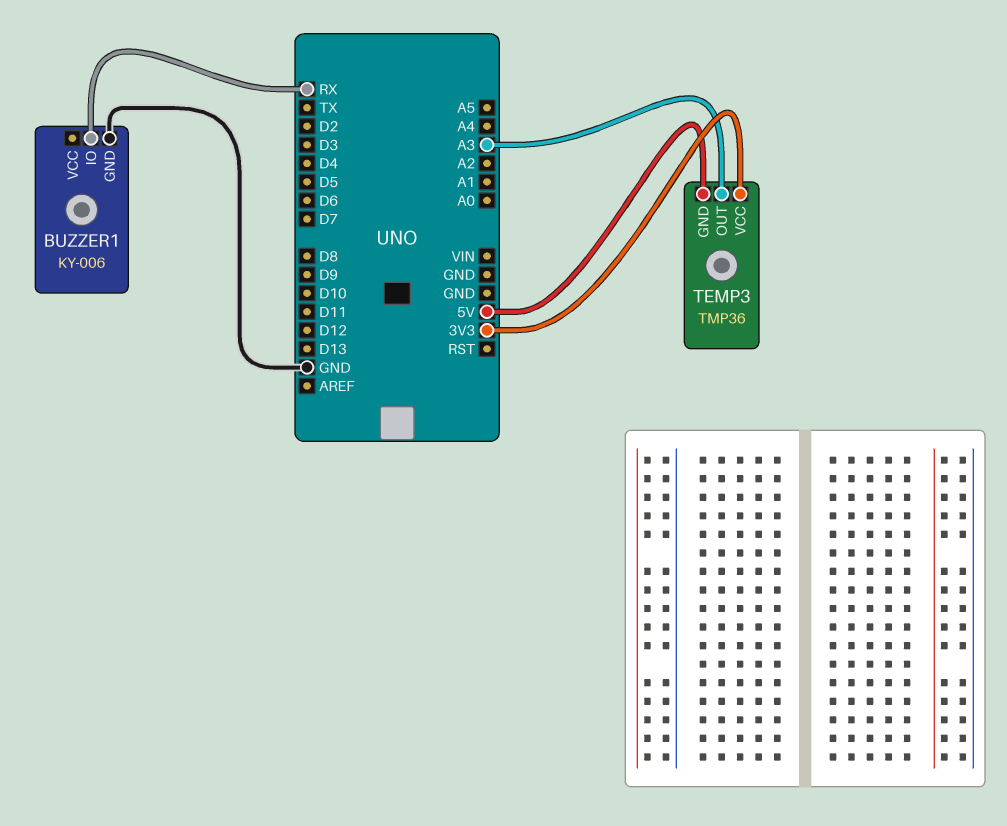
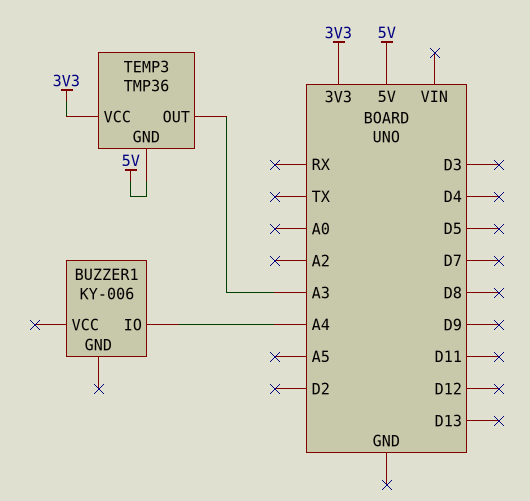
BUZZER1 pin GND: GND -> none
BUZZER1 pin IO: RX -> A4

